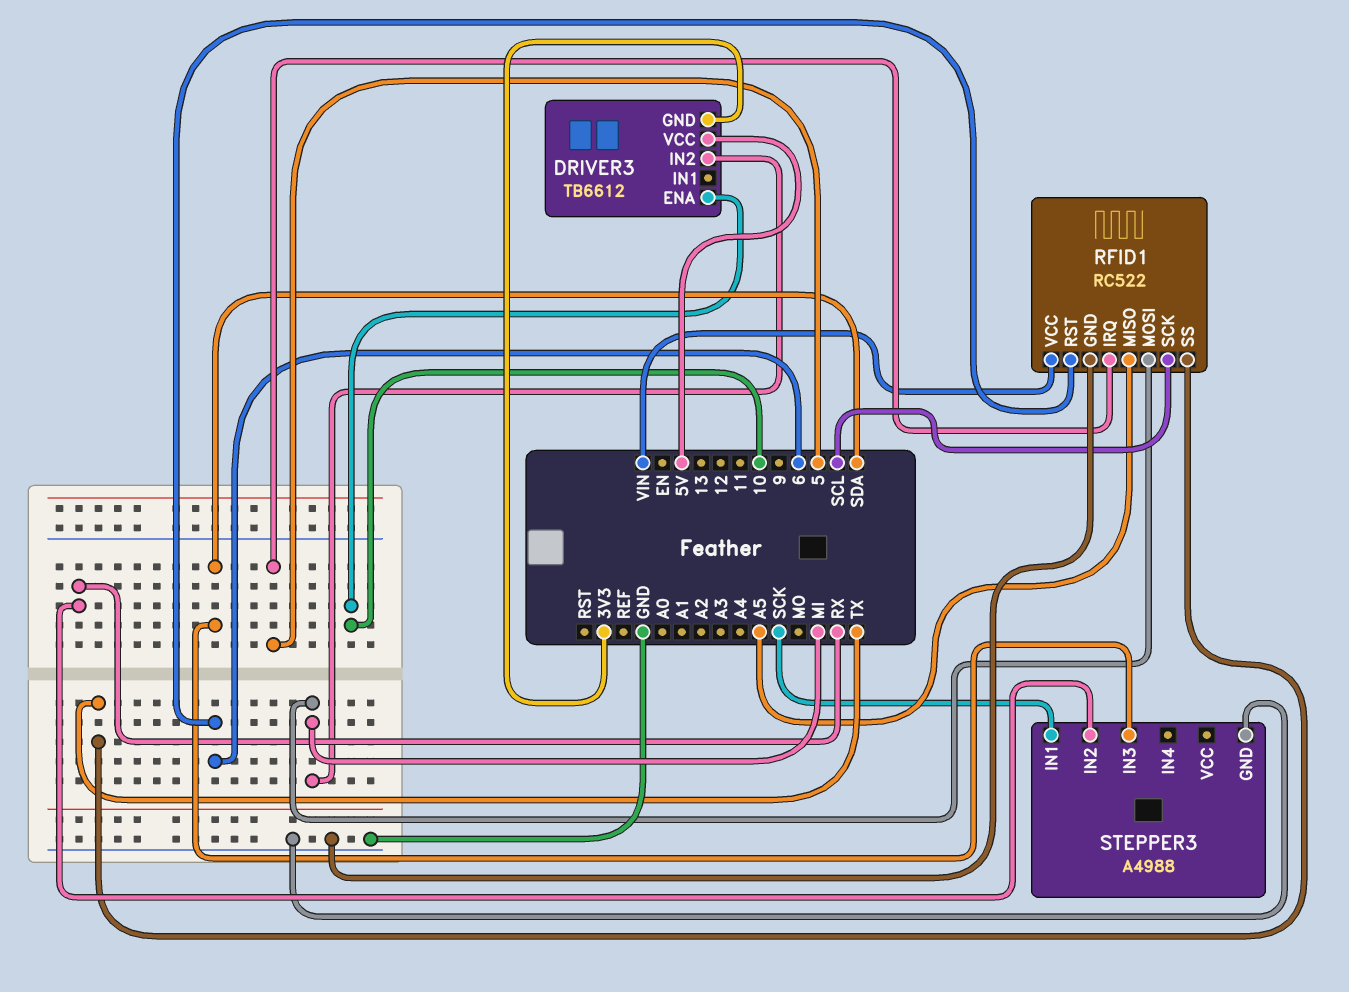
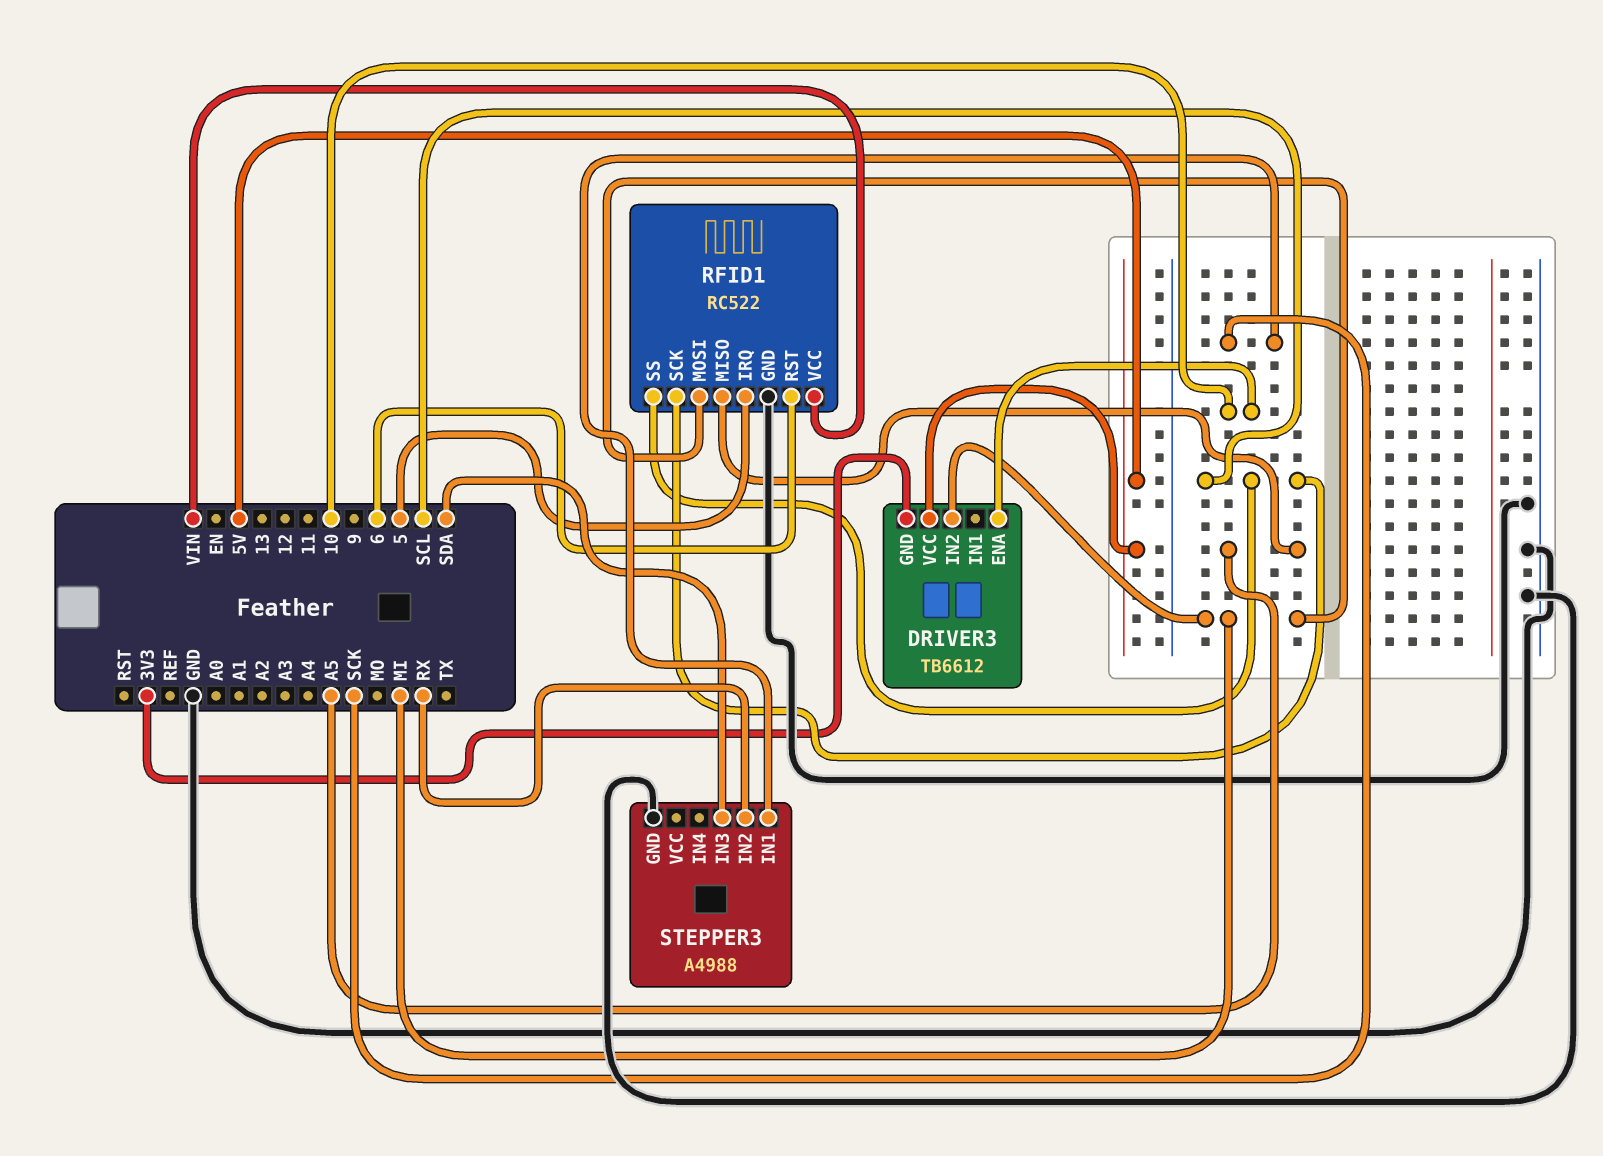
RFID1 pin SS: TX -> SCL

